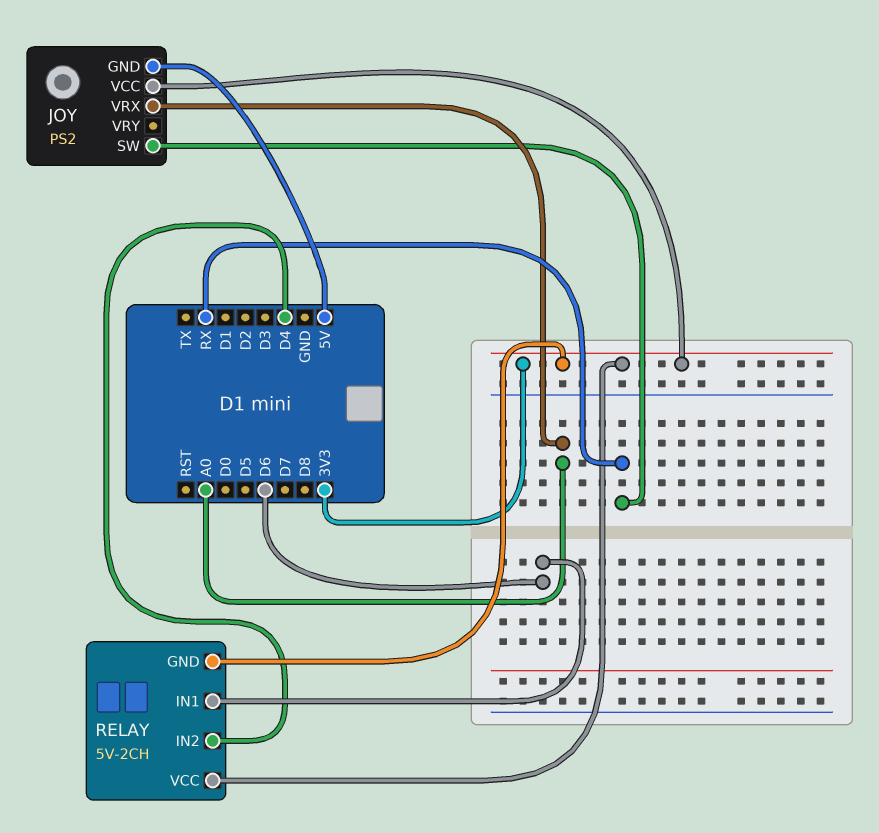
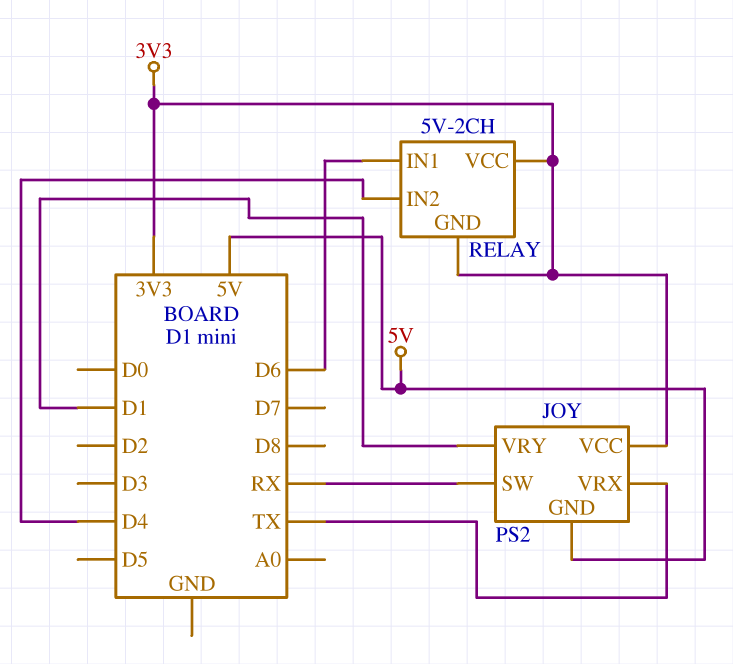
JOY pin VRX: A0 -> TX
JOY pin VRY: none -> D1

